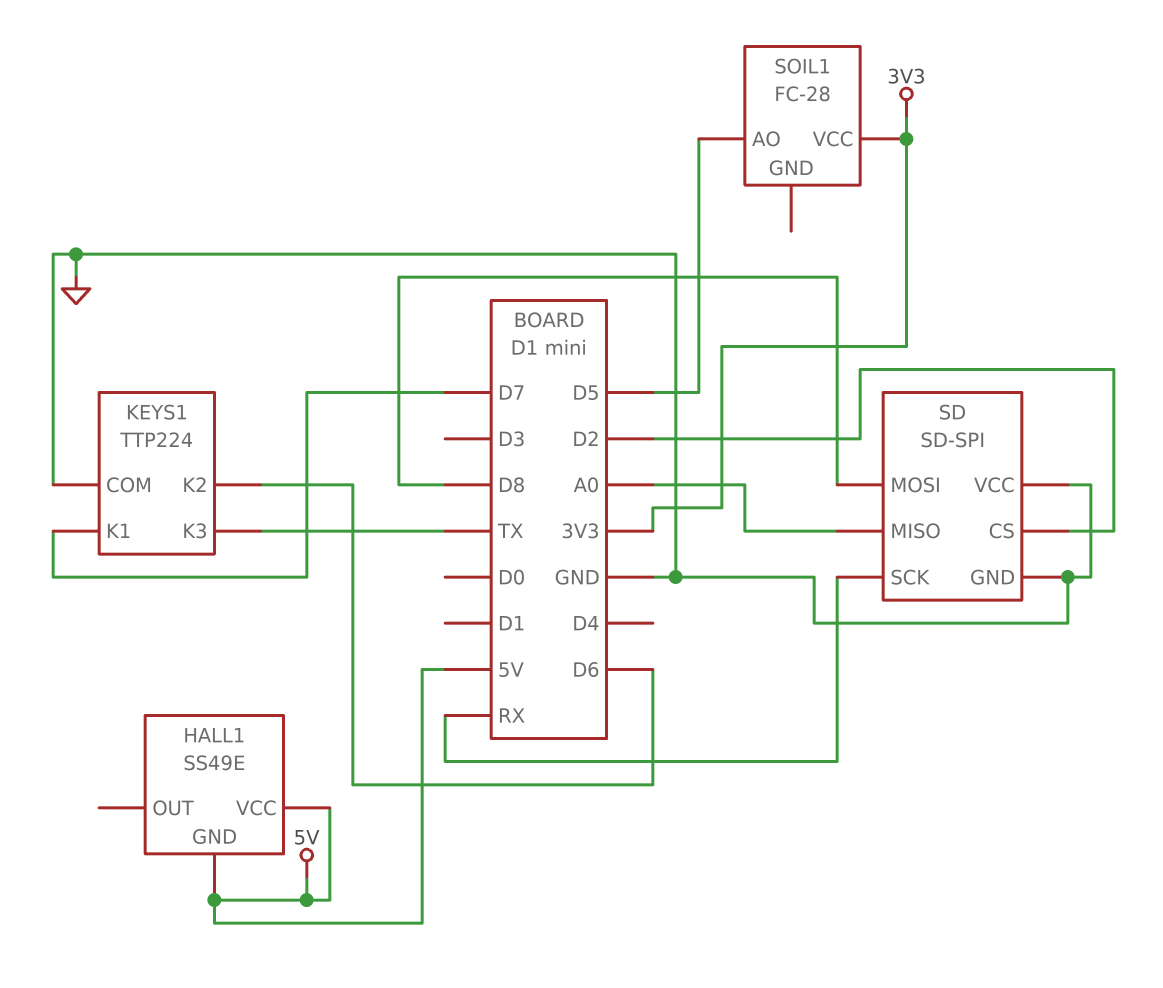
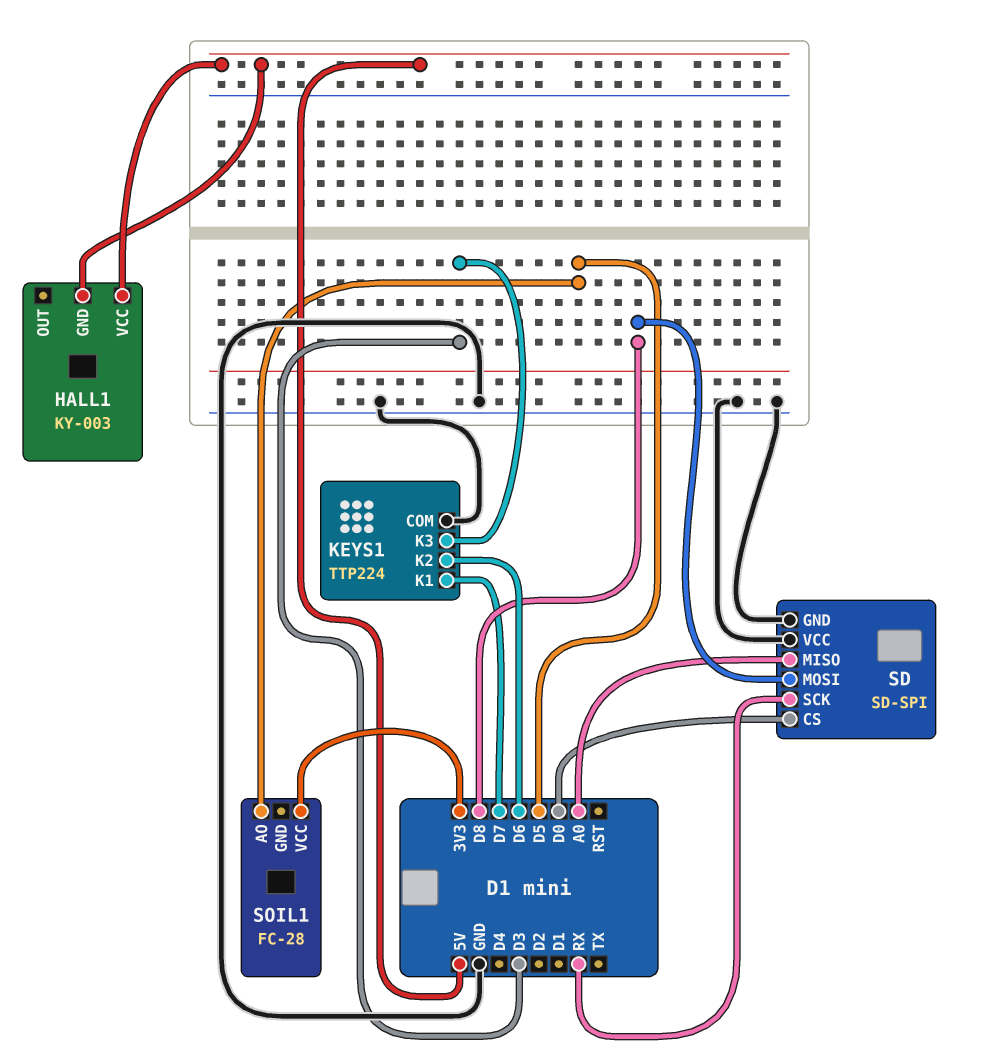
HALL1: SS49E -> KY-003
KEYS1 pin K3: TX -> D3
SD pin CS: D2 -> D0

